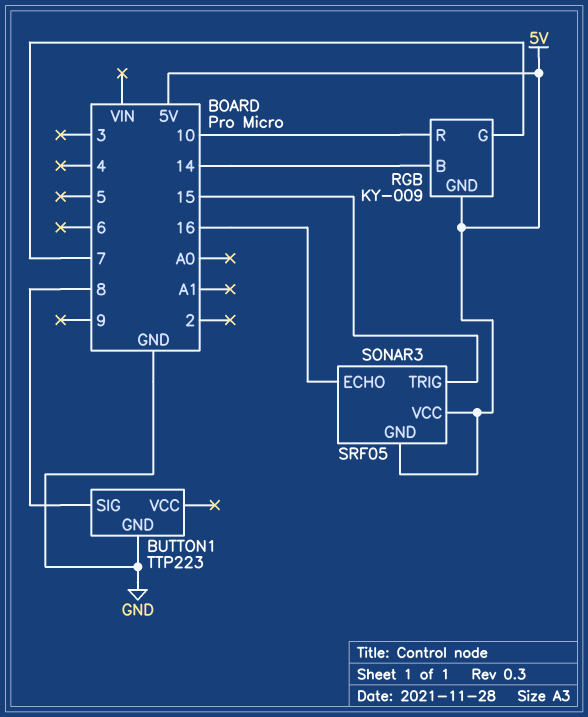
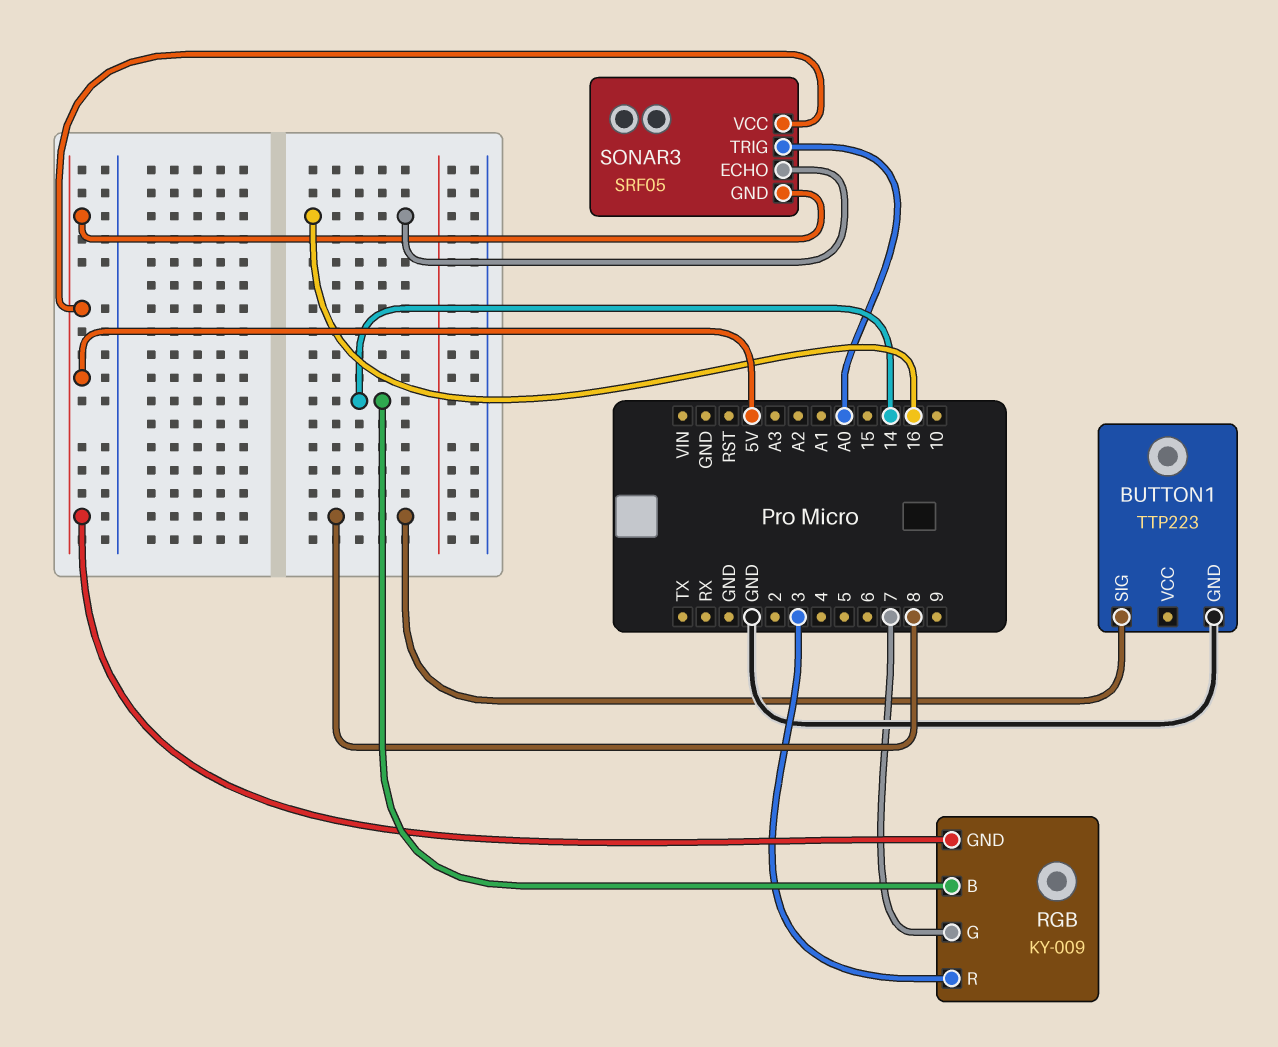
RGB pin R: 10 -> 3
SONAR3 pin TRIG: 15 -> A0

